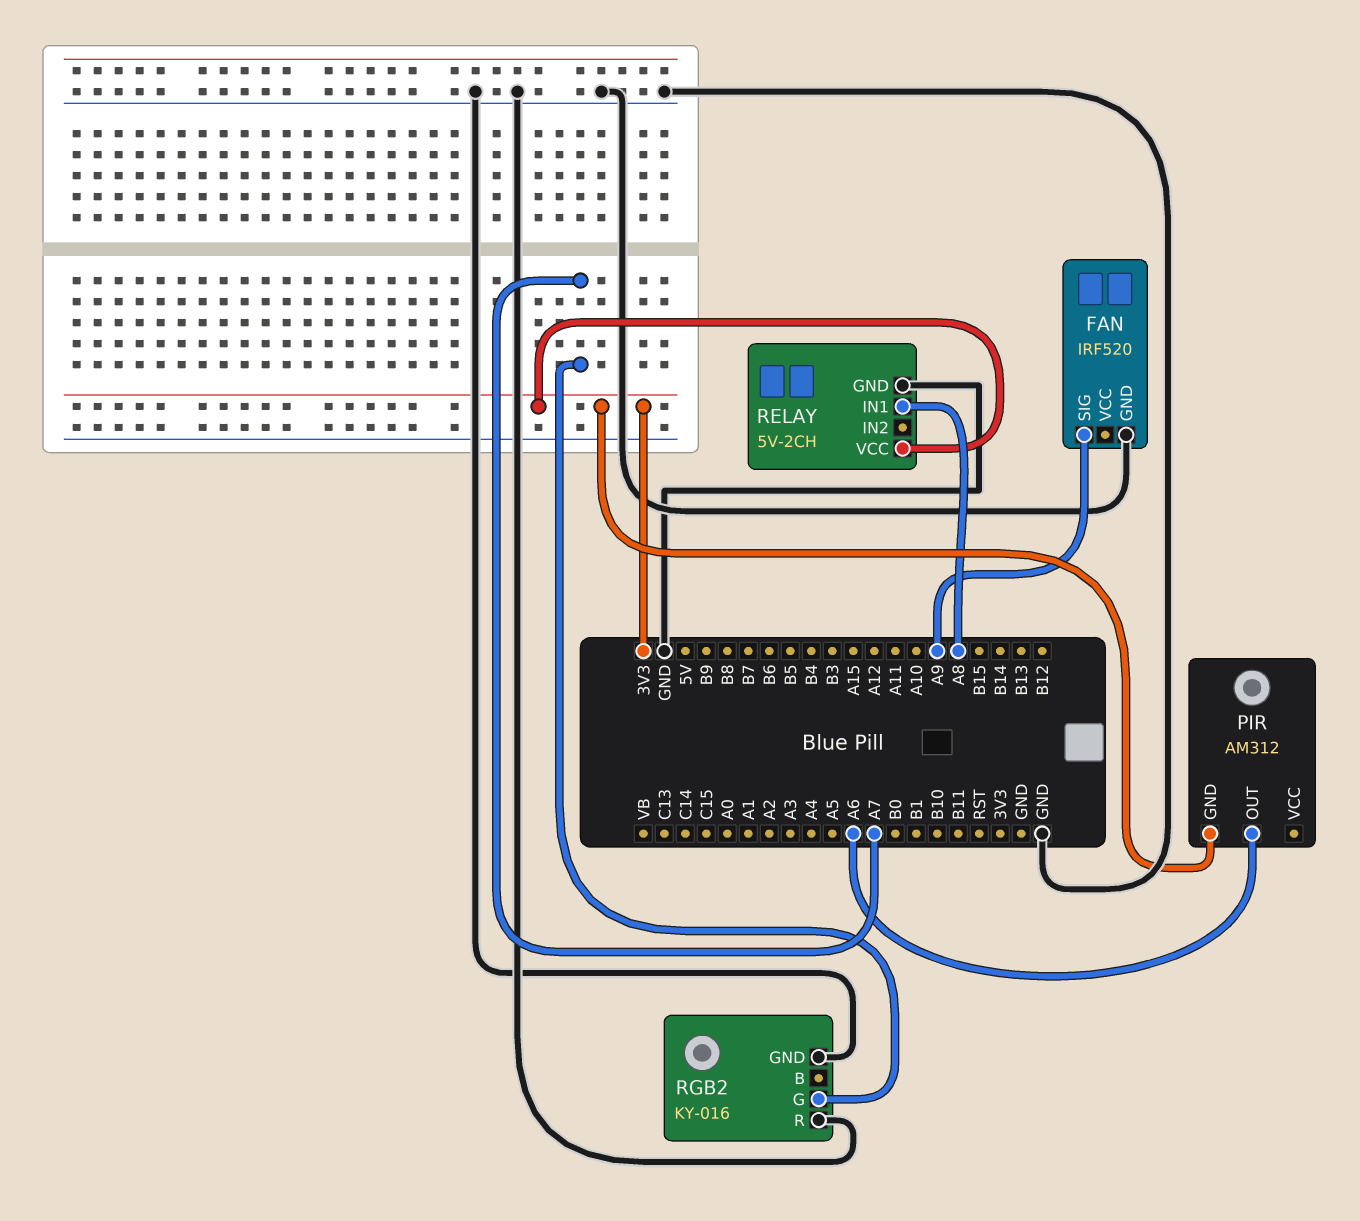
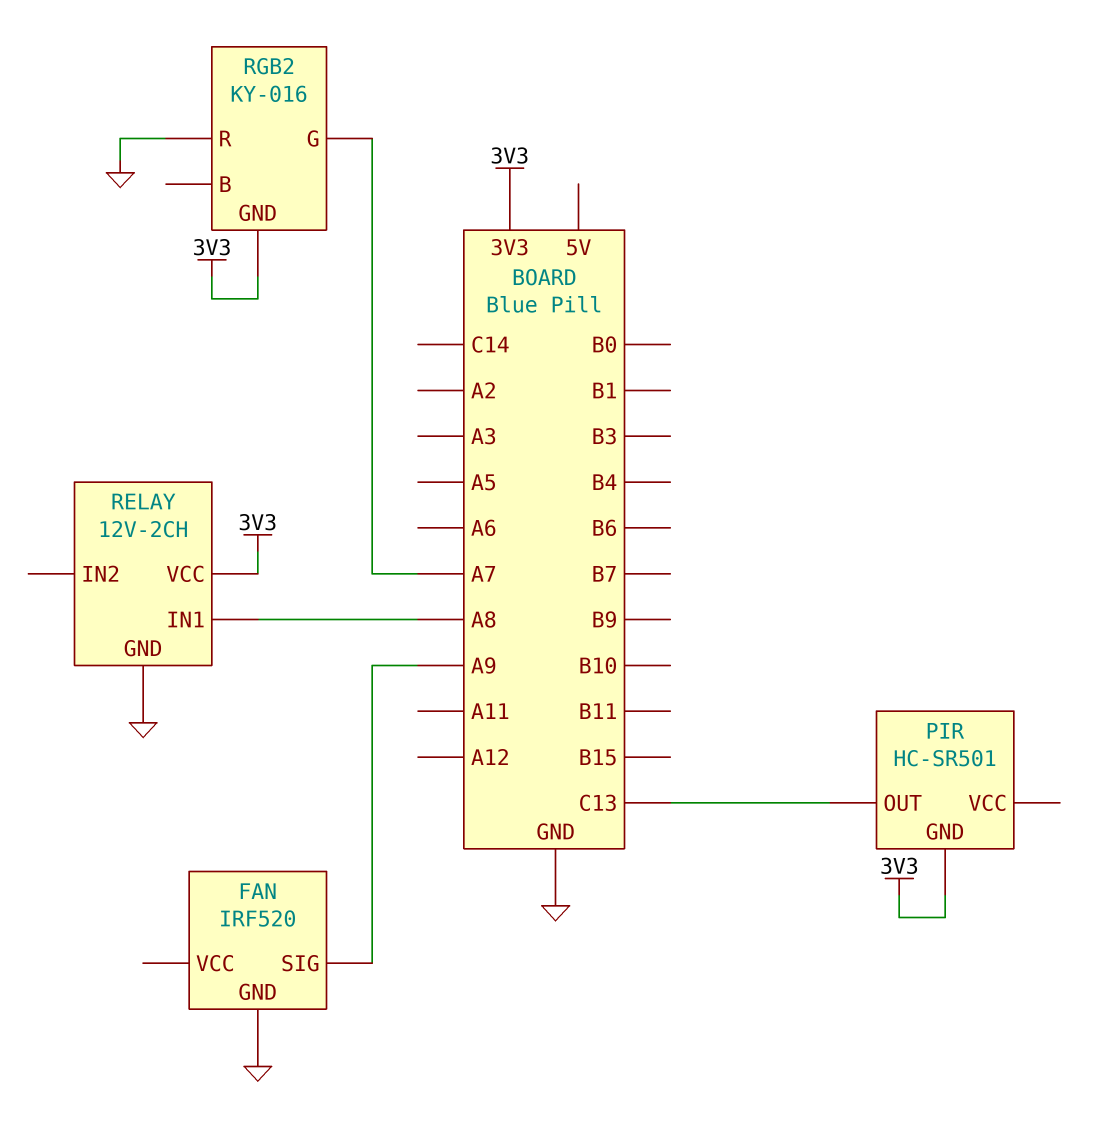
PIR: AM312 -> HC-SR501
PIR pin OUT: A6 -> C13
RELAY: 5V-2CH -> 12V-2CH
RGB2 pin GND: GND -> 3V3

